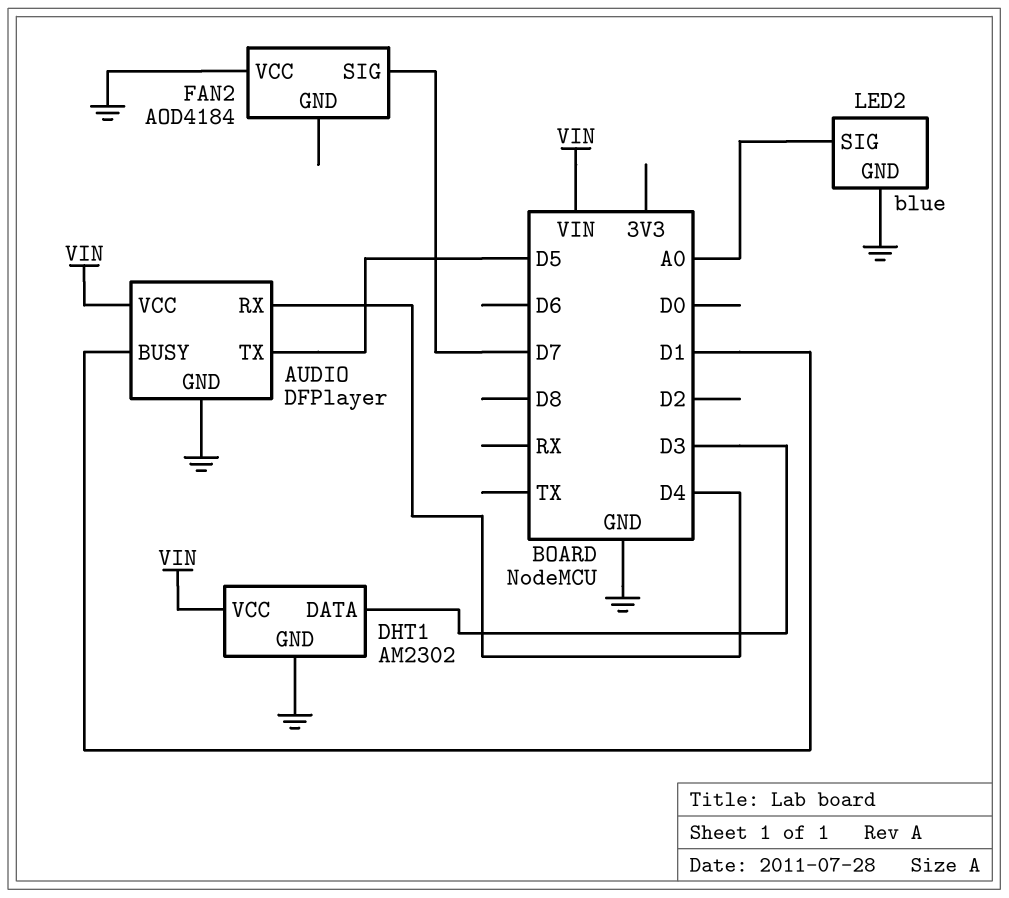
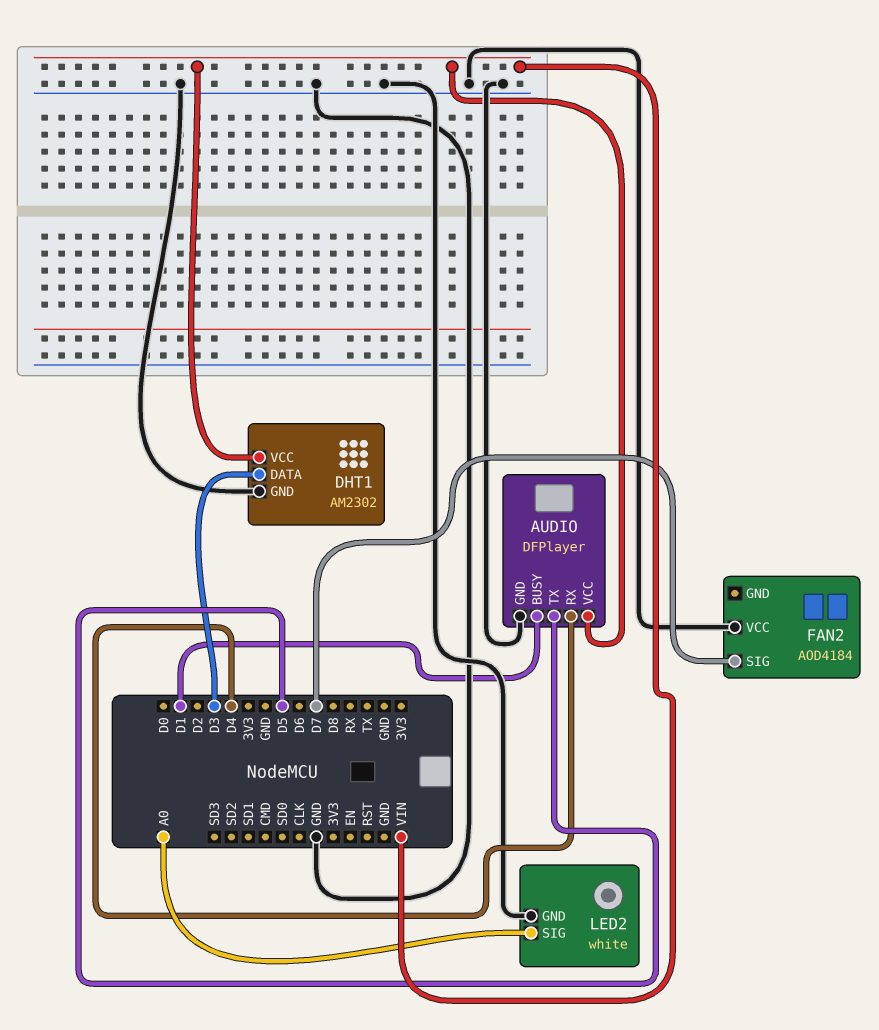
LED2: blue -> white

